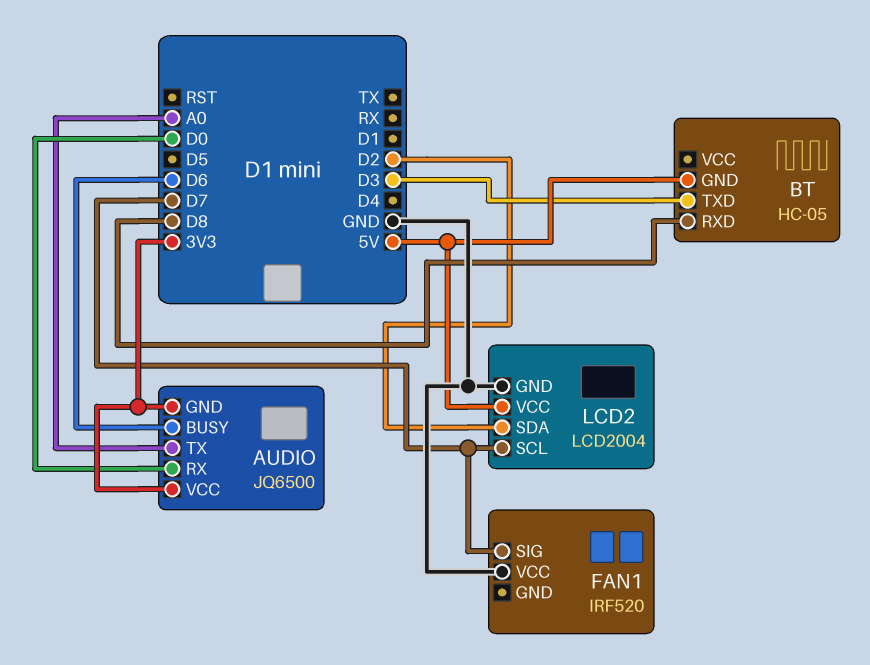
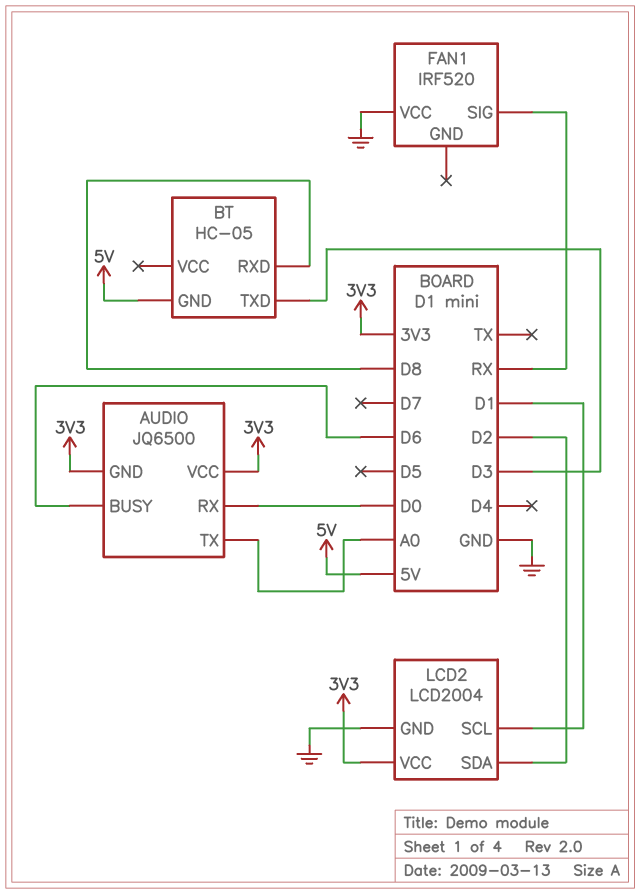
FAN1 pin SIG: D7 -> RX
LCD2 pin SCL: D7 -> D1
LCD2 pin VCC: 5V -> 3V3

